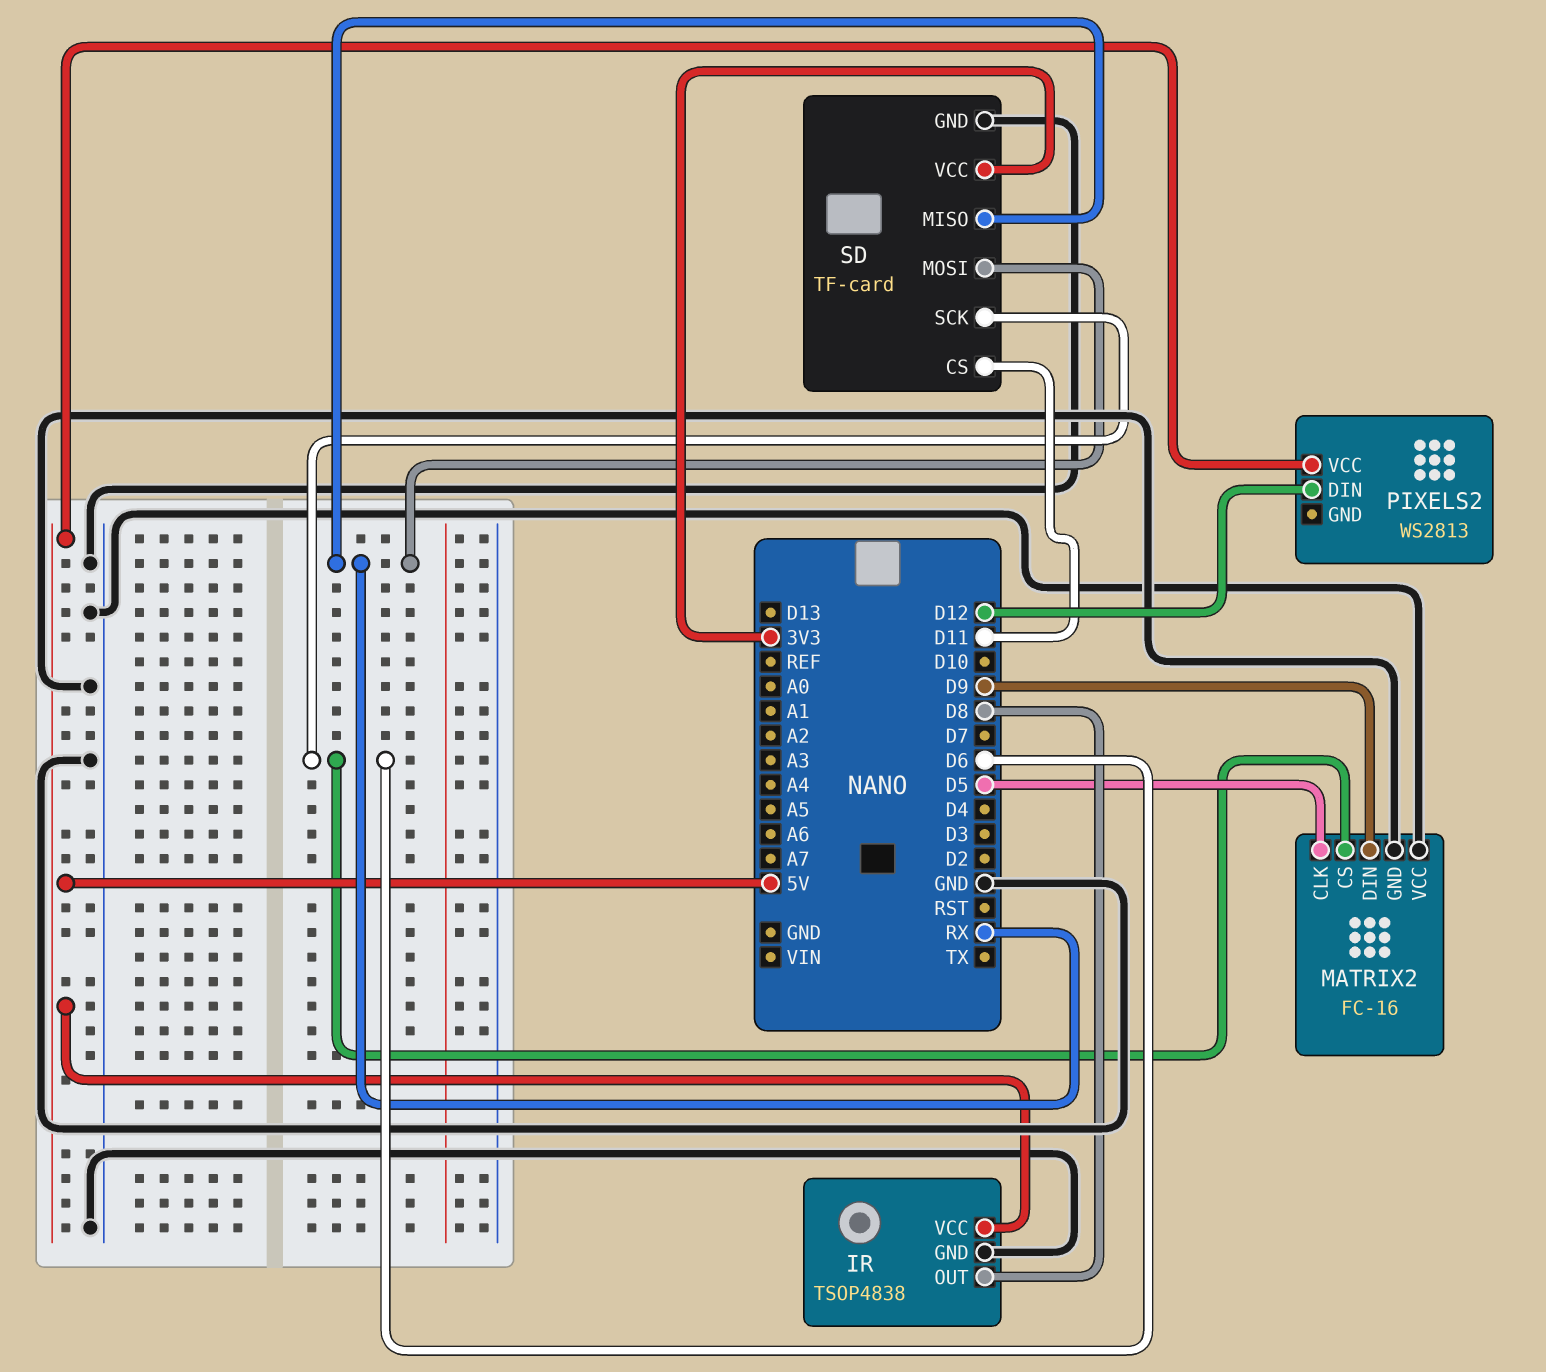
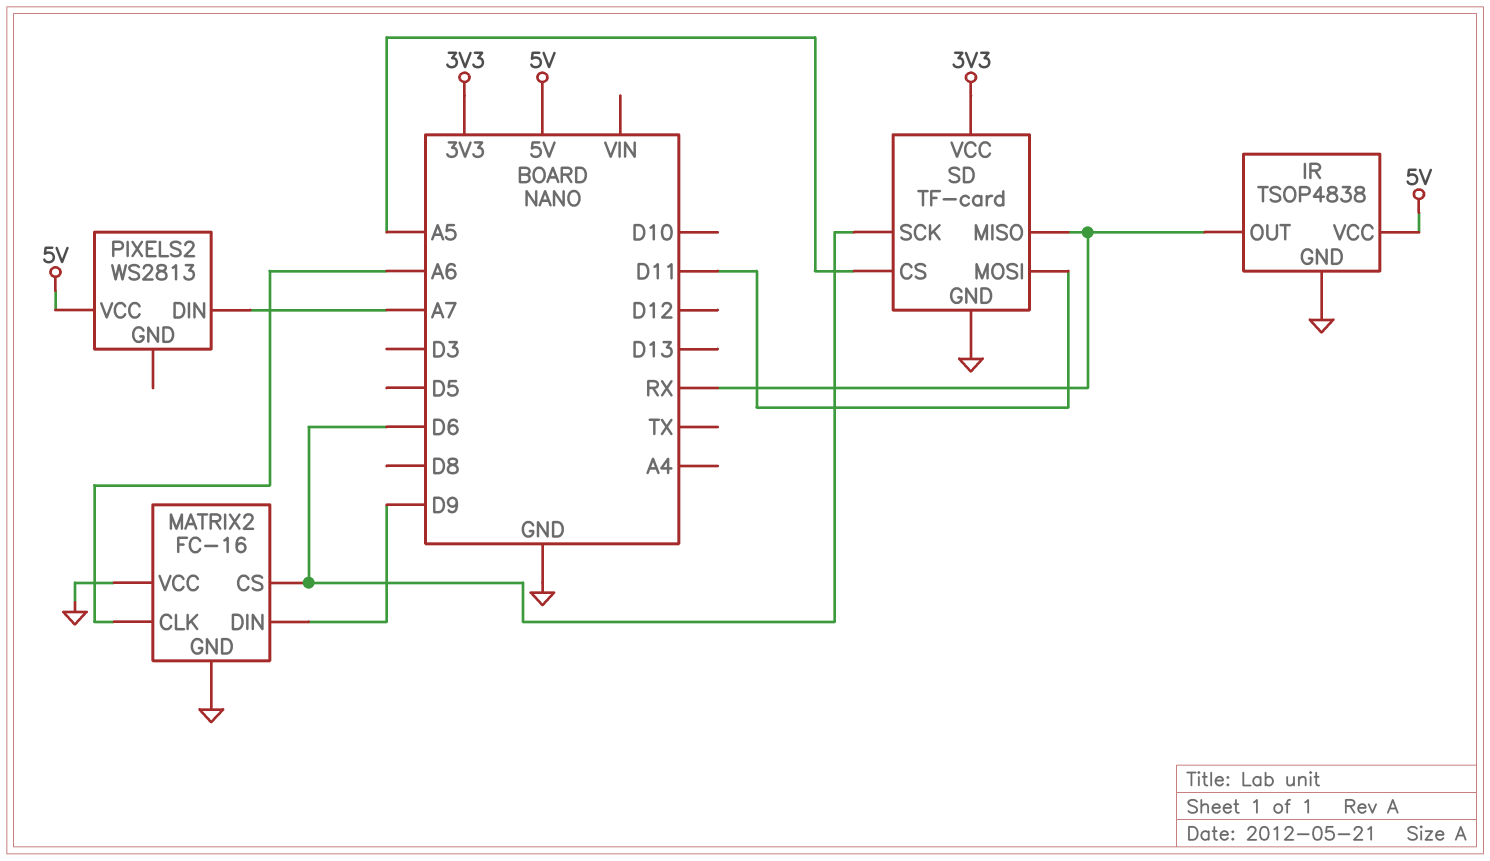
IR pin OUT: D8 -> RX
MATRIX2 pin CLK: D5 -> A6
PIXELS2 pin DIN: D12 -> A7
SD pin CS: D11 -> A5
SD pin MOSI: RX -> D11

